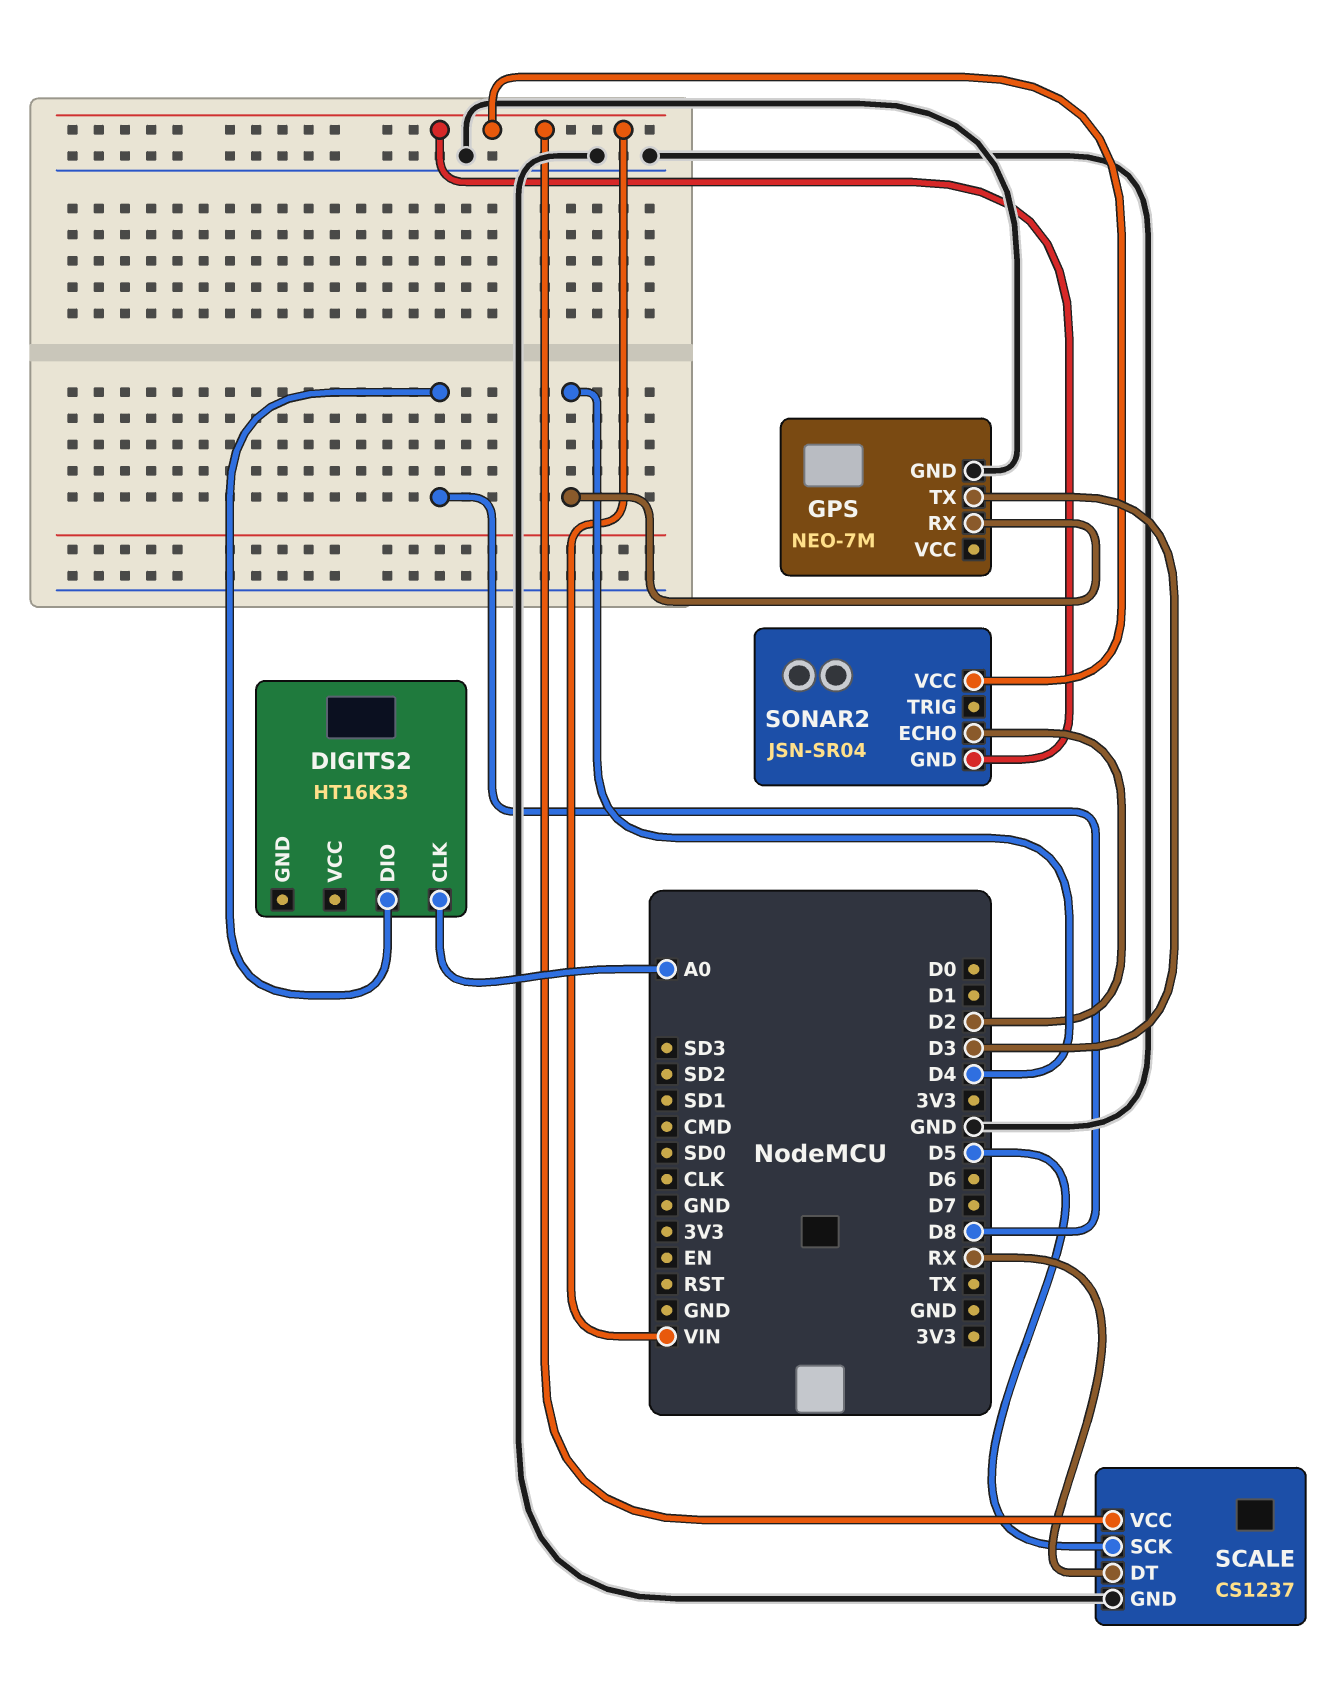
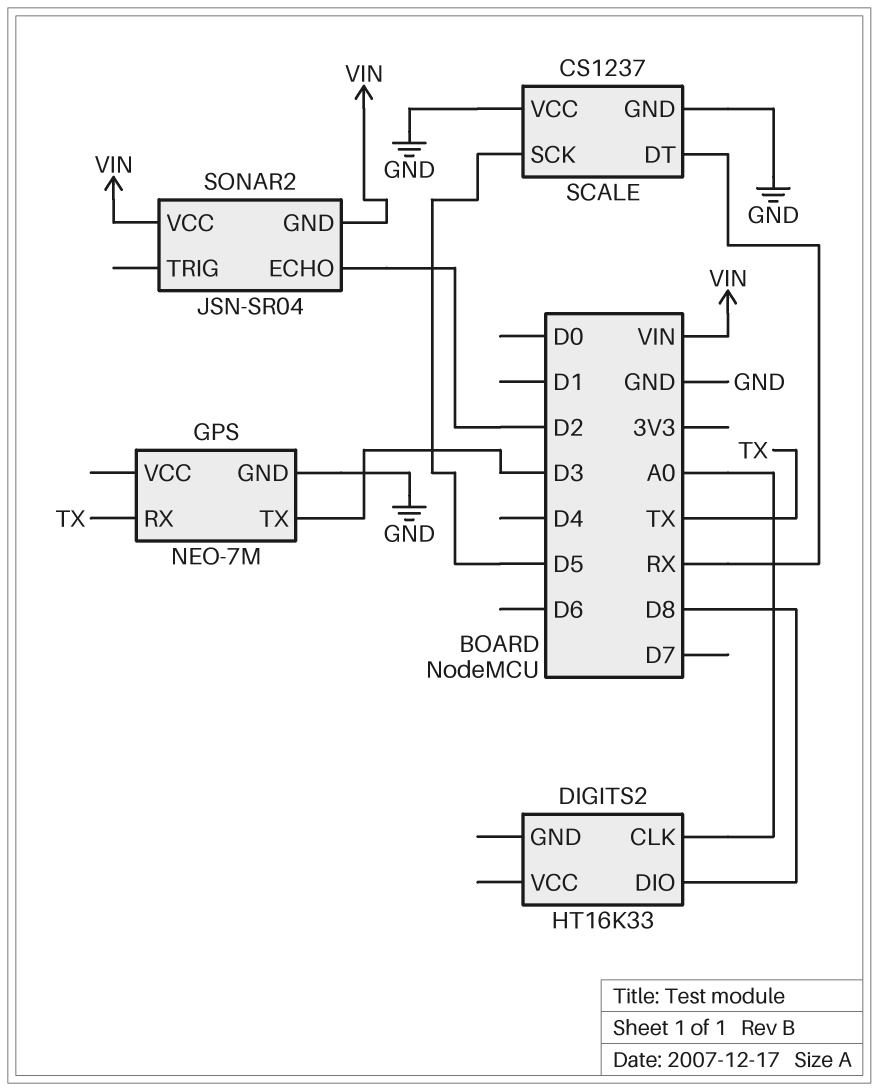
GPS pin RX: D4 -> TX
SCALE pin VCC: VIN -> GND

